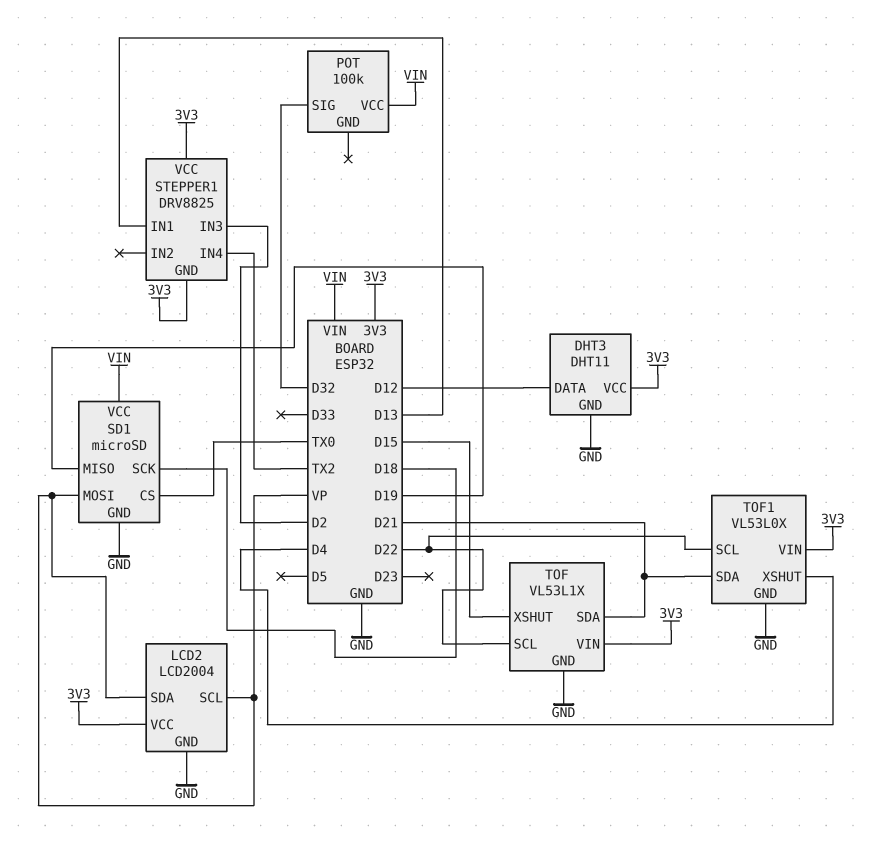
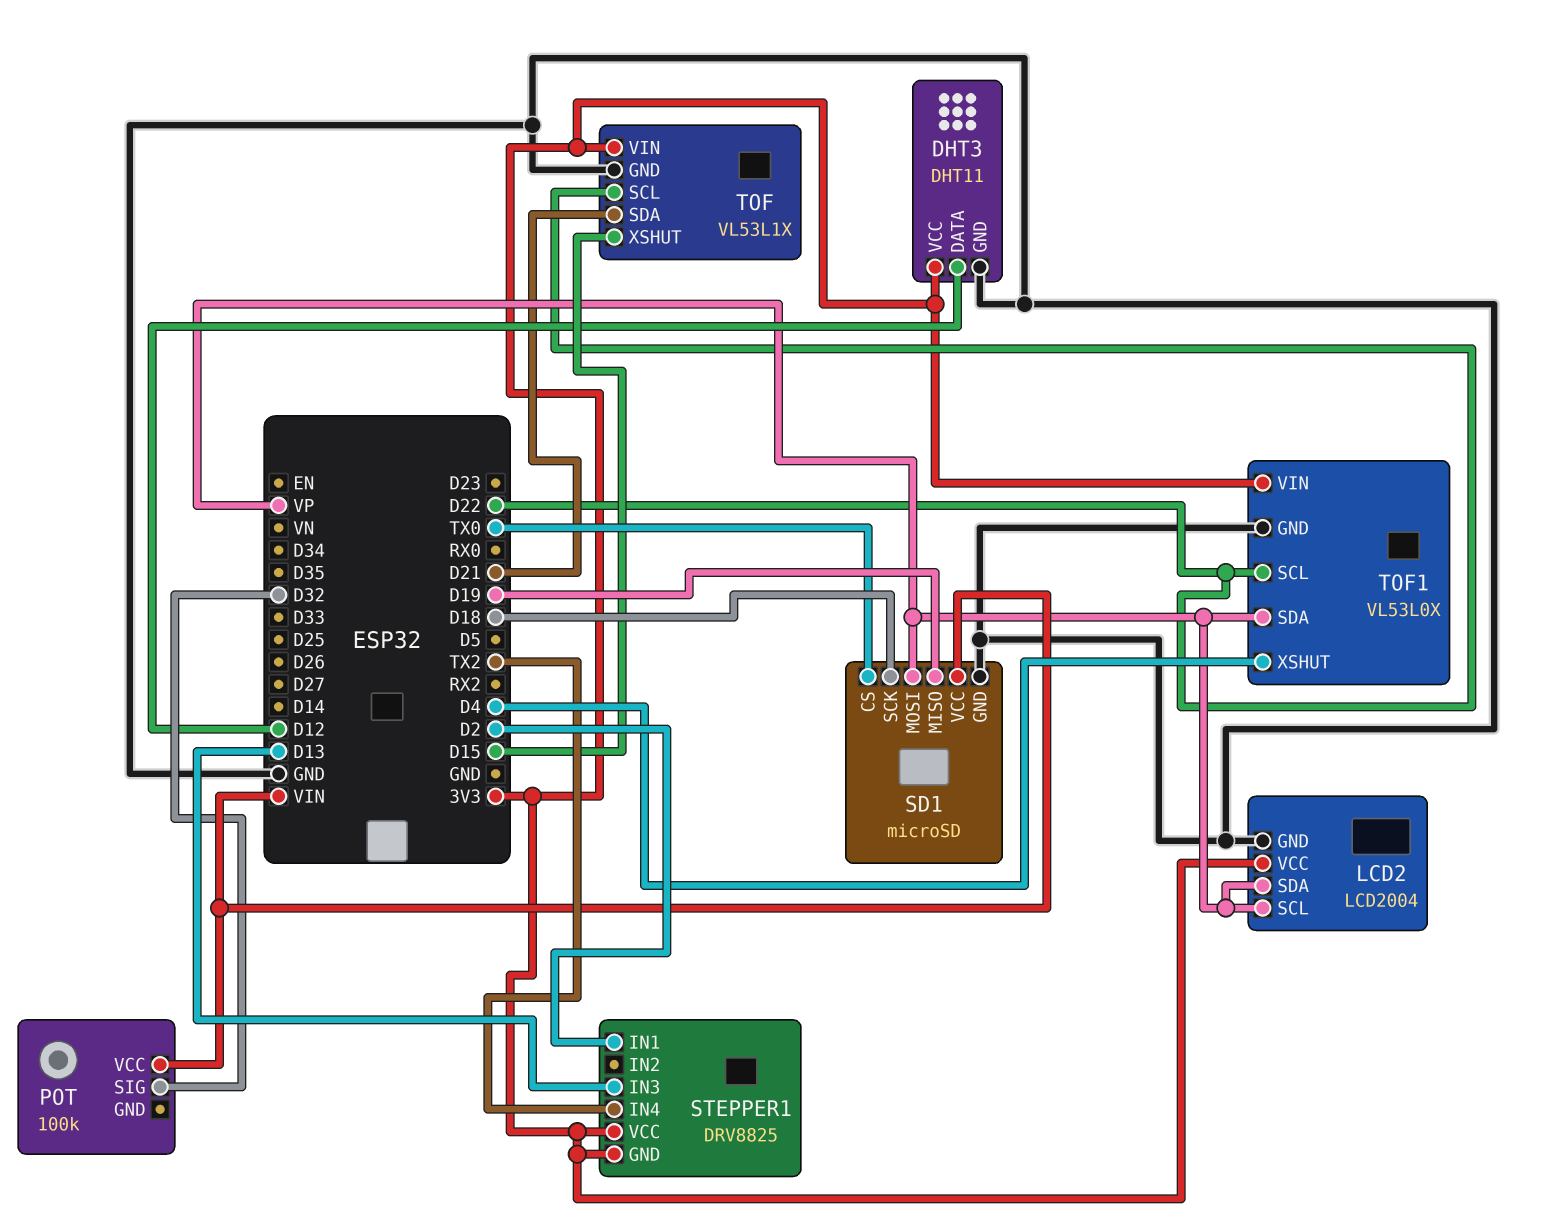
STEPPER1 pin IN1: D13 -> D2
STEPPER1 pin IN3: D2 -> D13
TOF1 pin SDA: D21 -> VP

